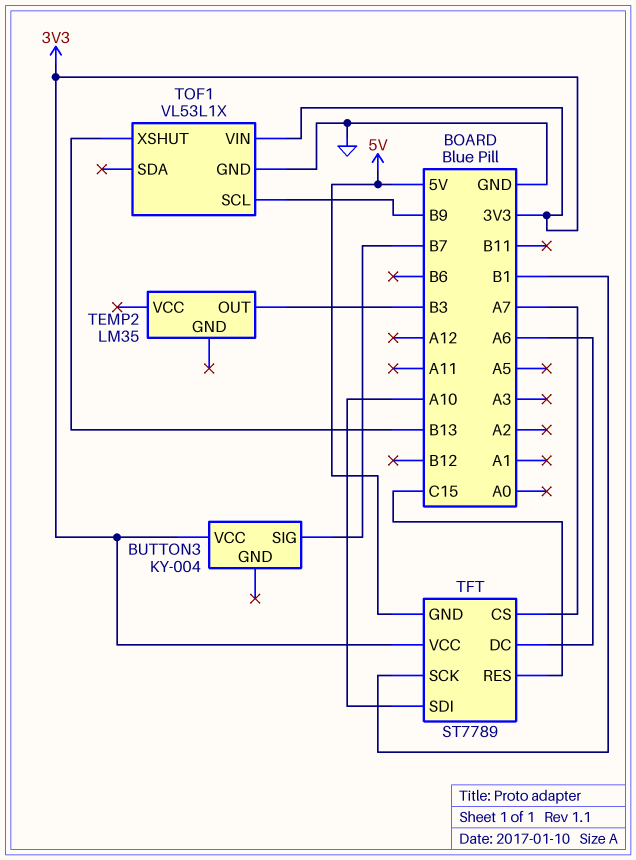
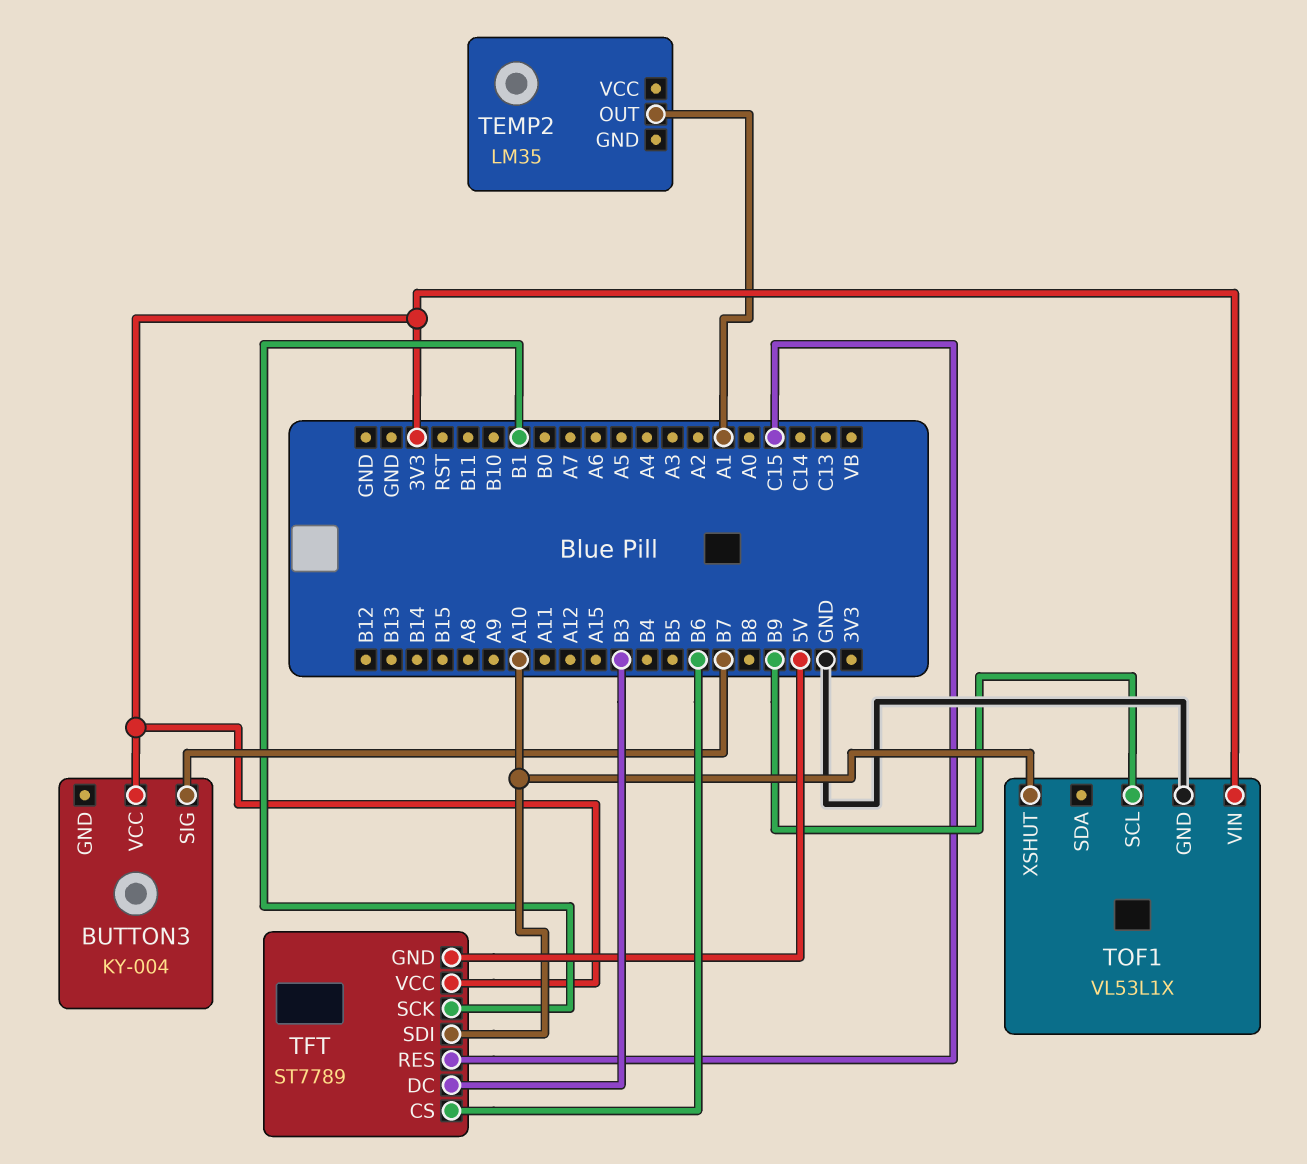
TEMP2 pin OUT: B3 -> A1
TFT pin CS: A7 -> B6
TFT pin DC: A6 -> B3
TOF1 pin XSHUT: B13 -> A10

